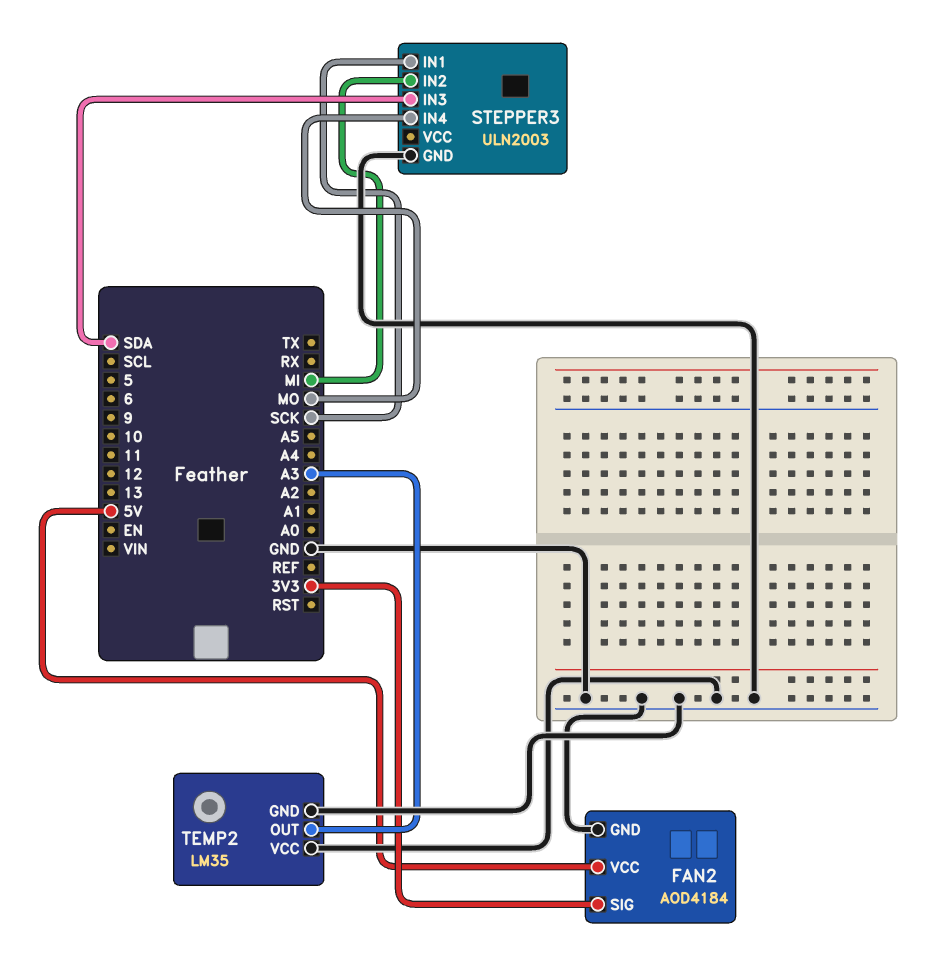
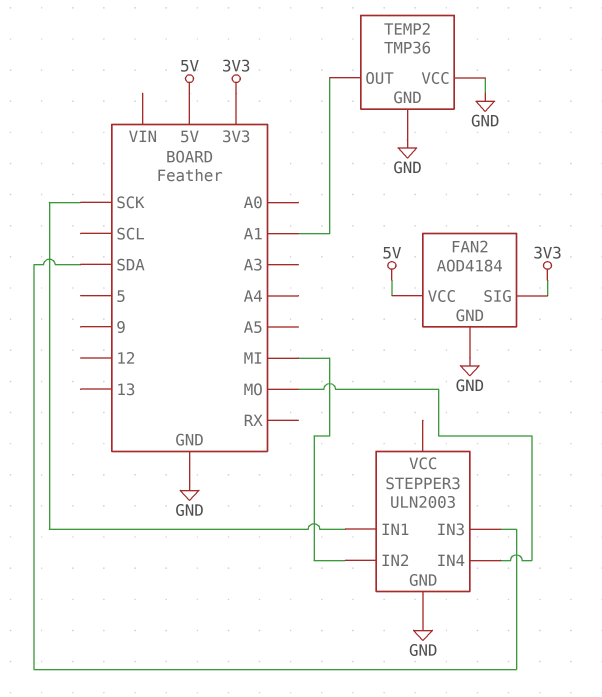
TEMP2: LM35 -> TMP36
TEMP2 pin OUT: A3 -> A1

